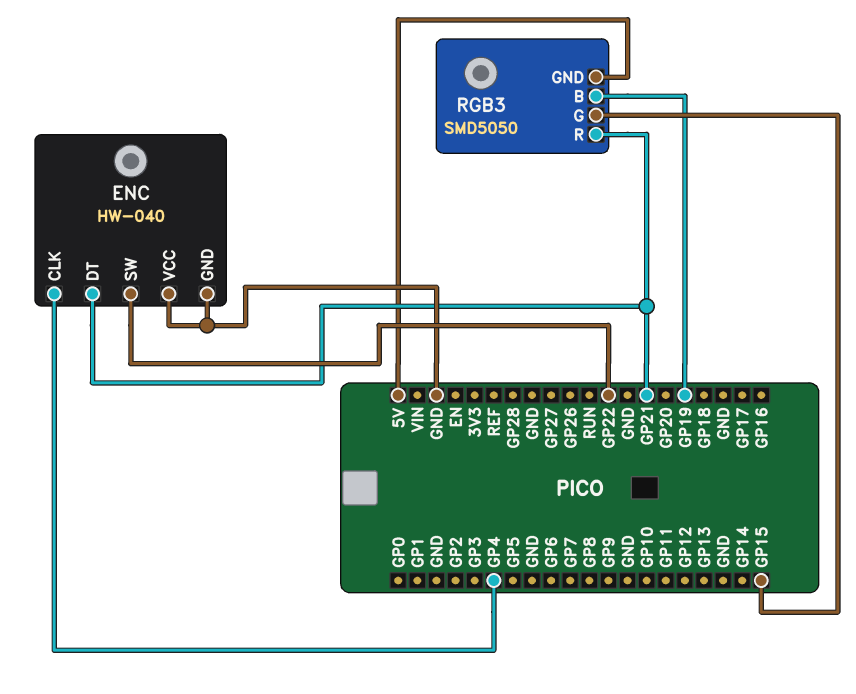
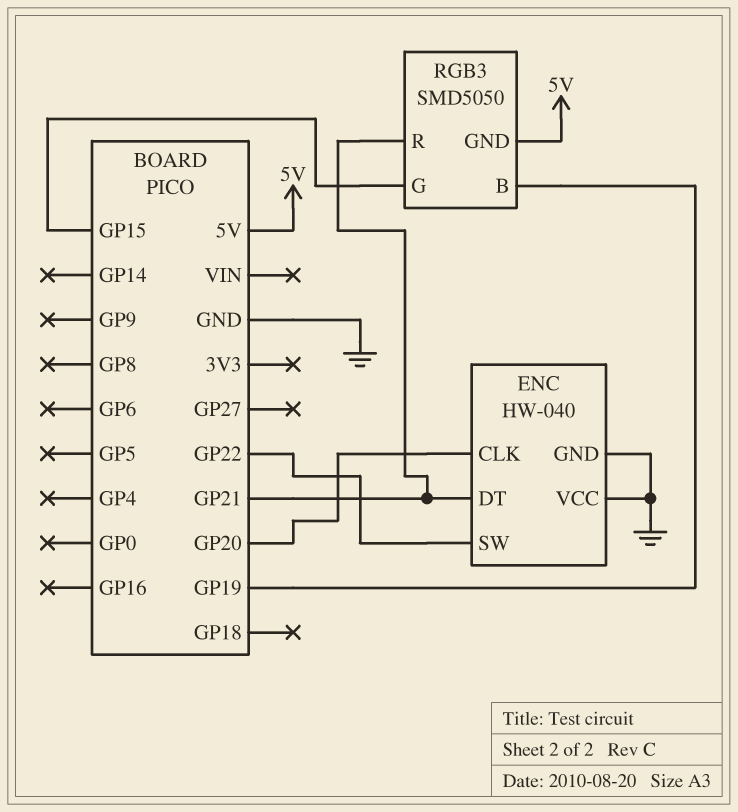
ENC pin CLK: GP4 -> GP20

